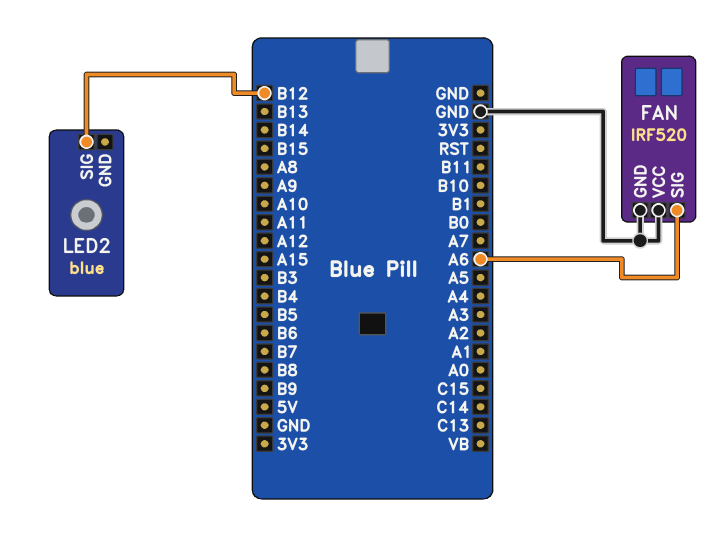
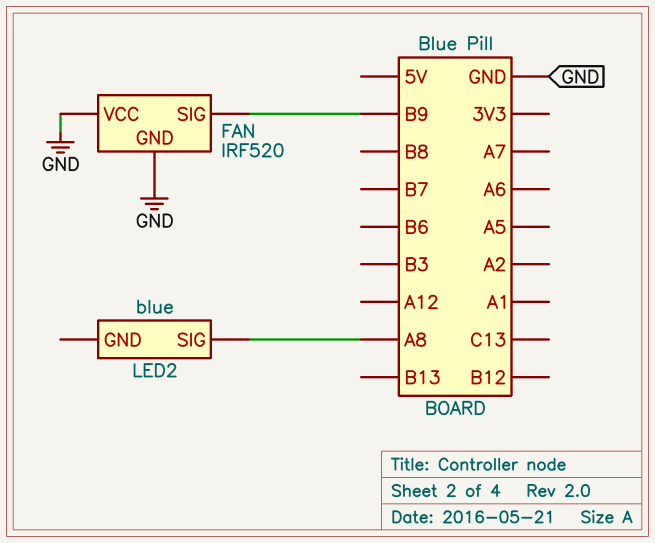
FAN pin SIG: A6 -> B9
LED2 pin SIG: B12 -> A8

